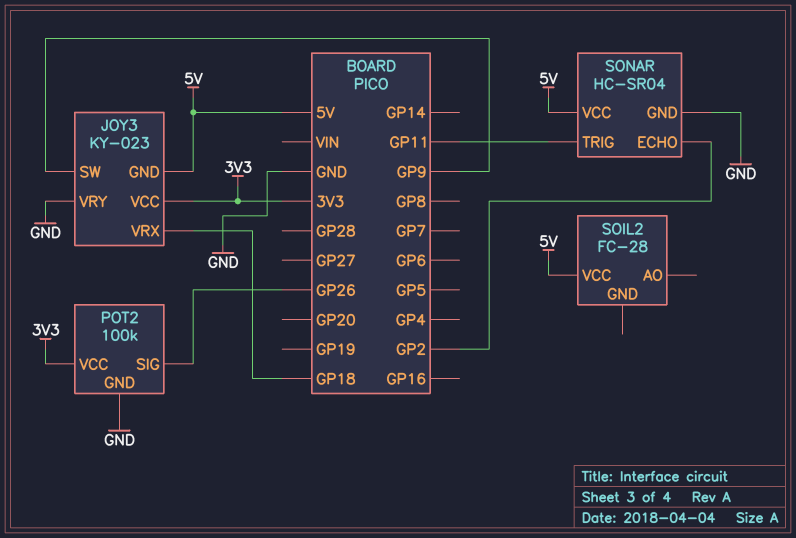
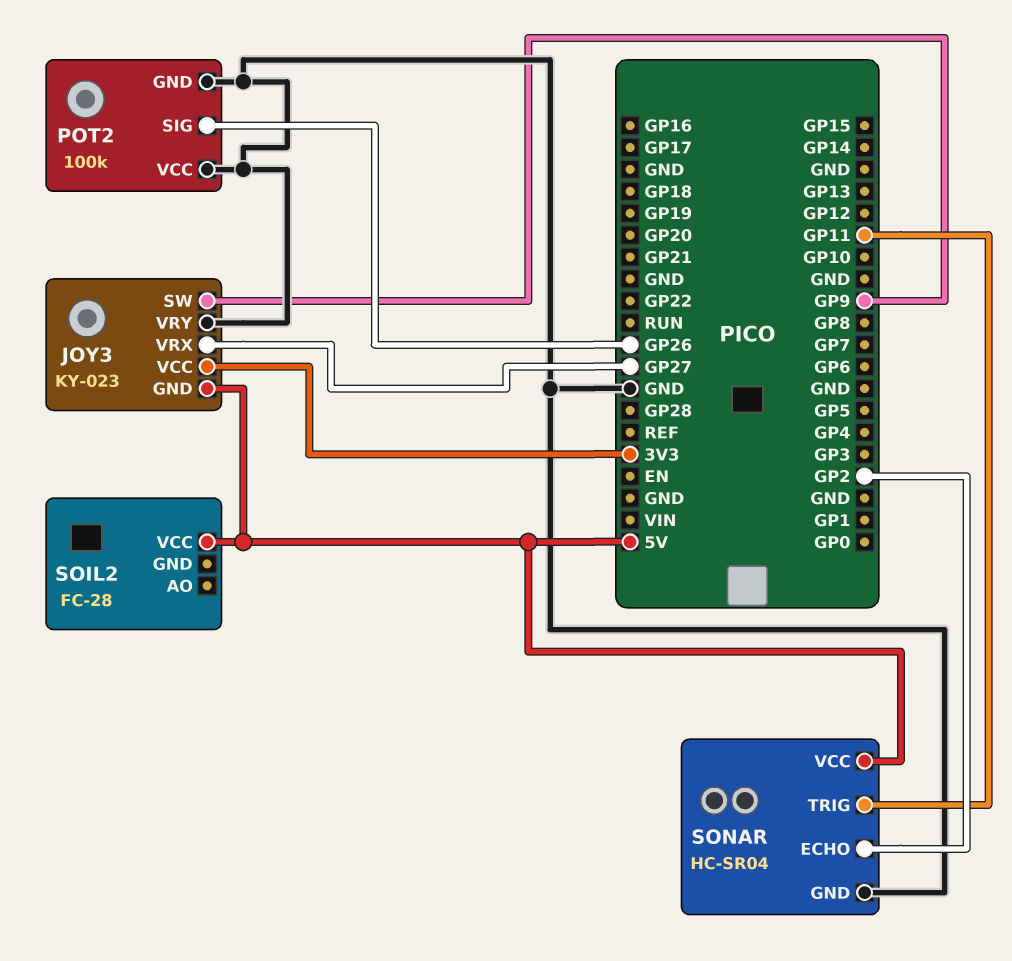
JOY3 pin VRX: GP18 -> GP27
POT2 pin VCC: 3V3 -> GND

